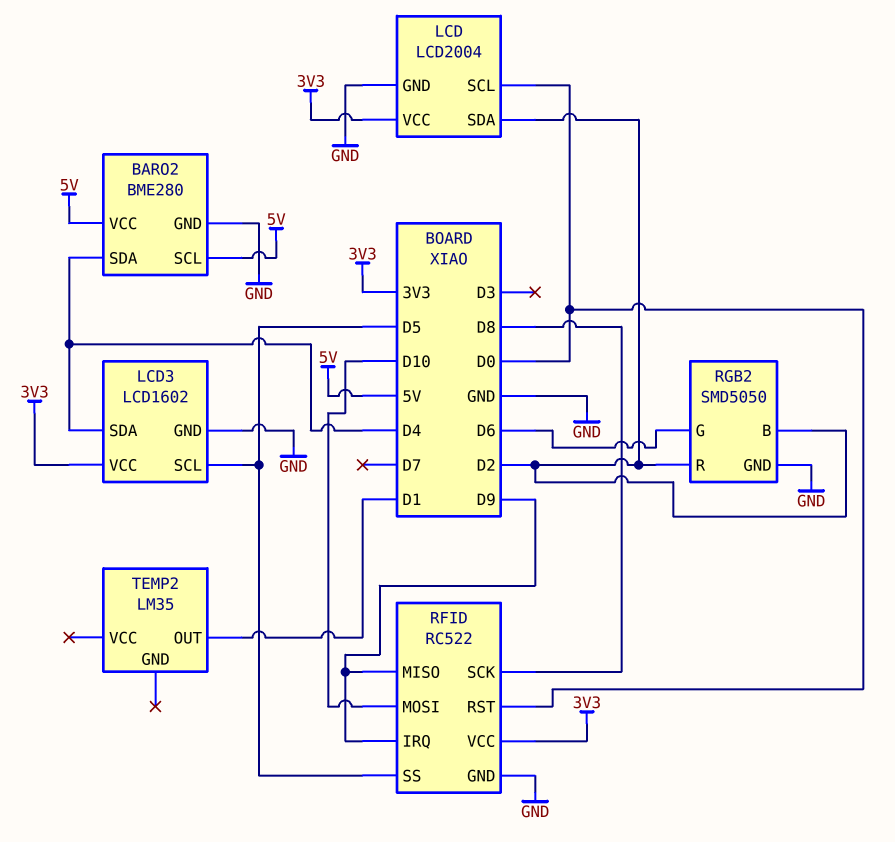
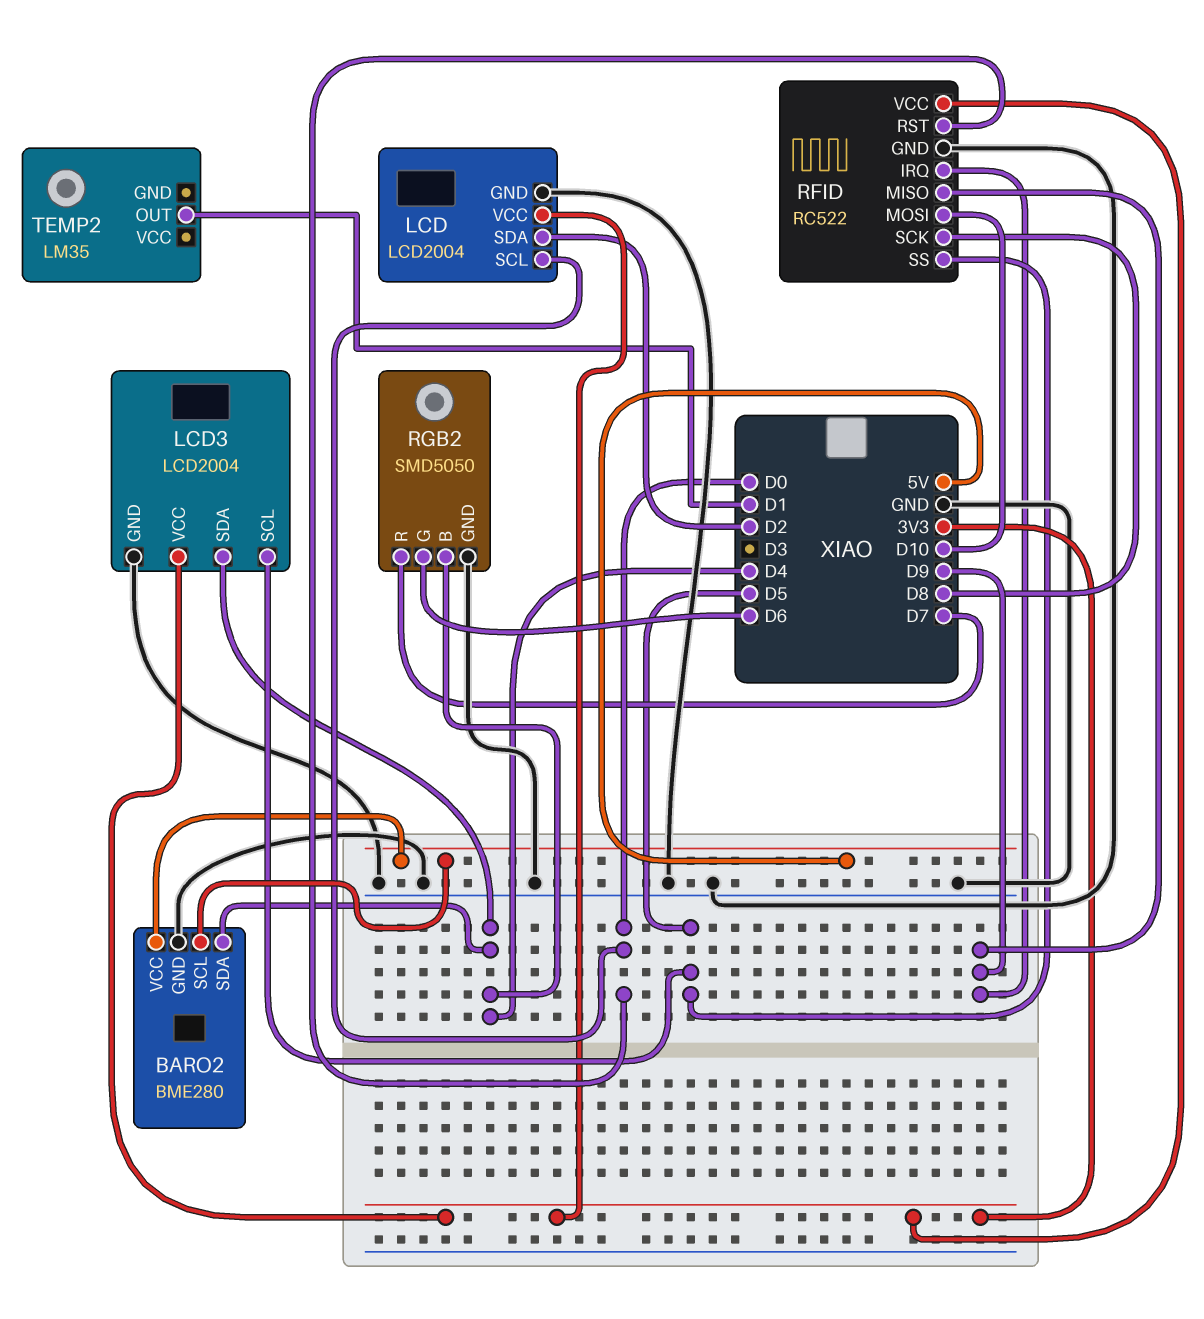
LCD3: LCD1602 -> LCD2004
RGB2 pin B: D2 -> D4
RGB2 pin R: D2 -> D7

